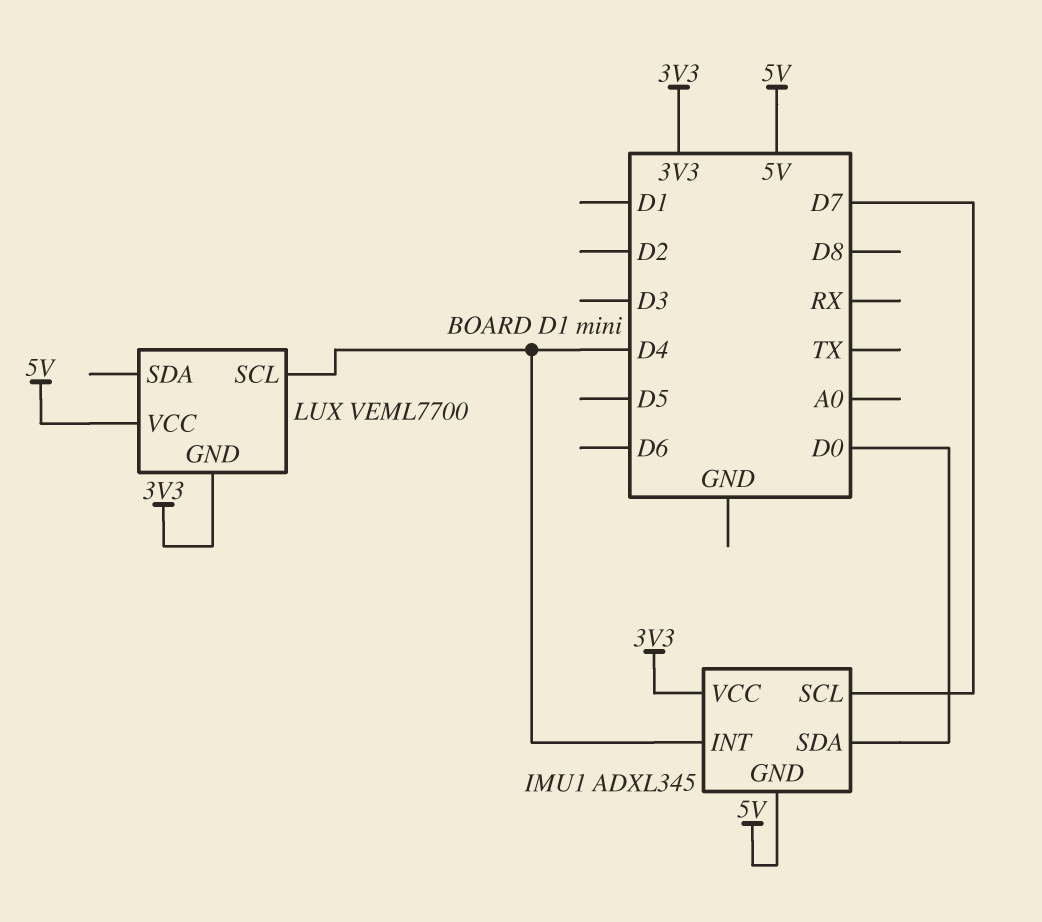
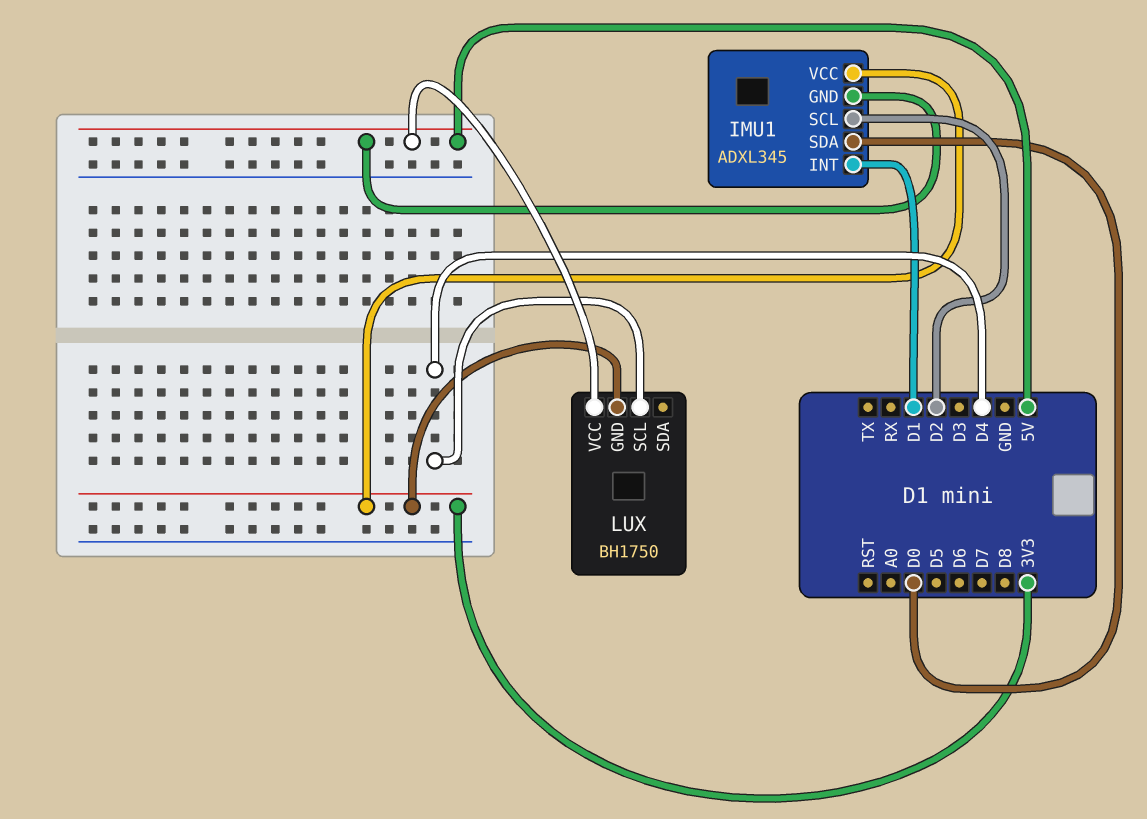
IMU1 pin INT: D4 -> D1
IMU1 pin SCL: D7 -> D2
LUX: VEML7700 -> BH1750

